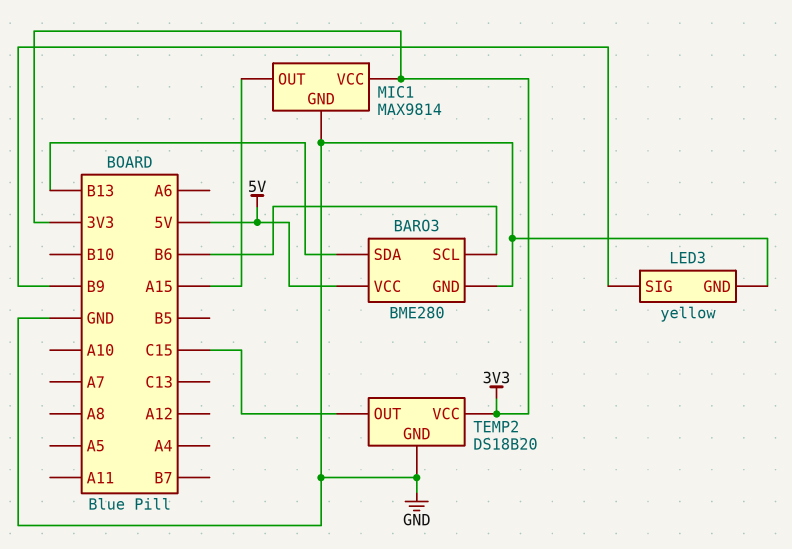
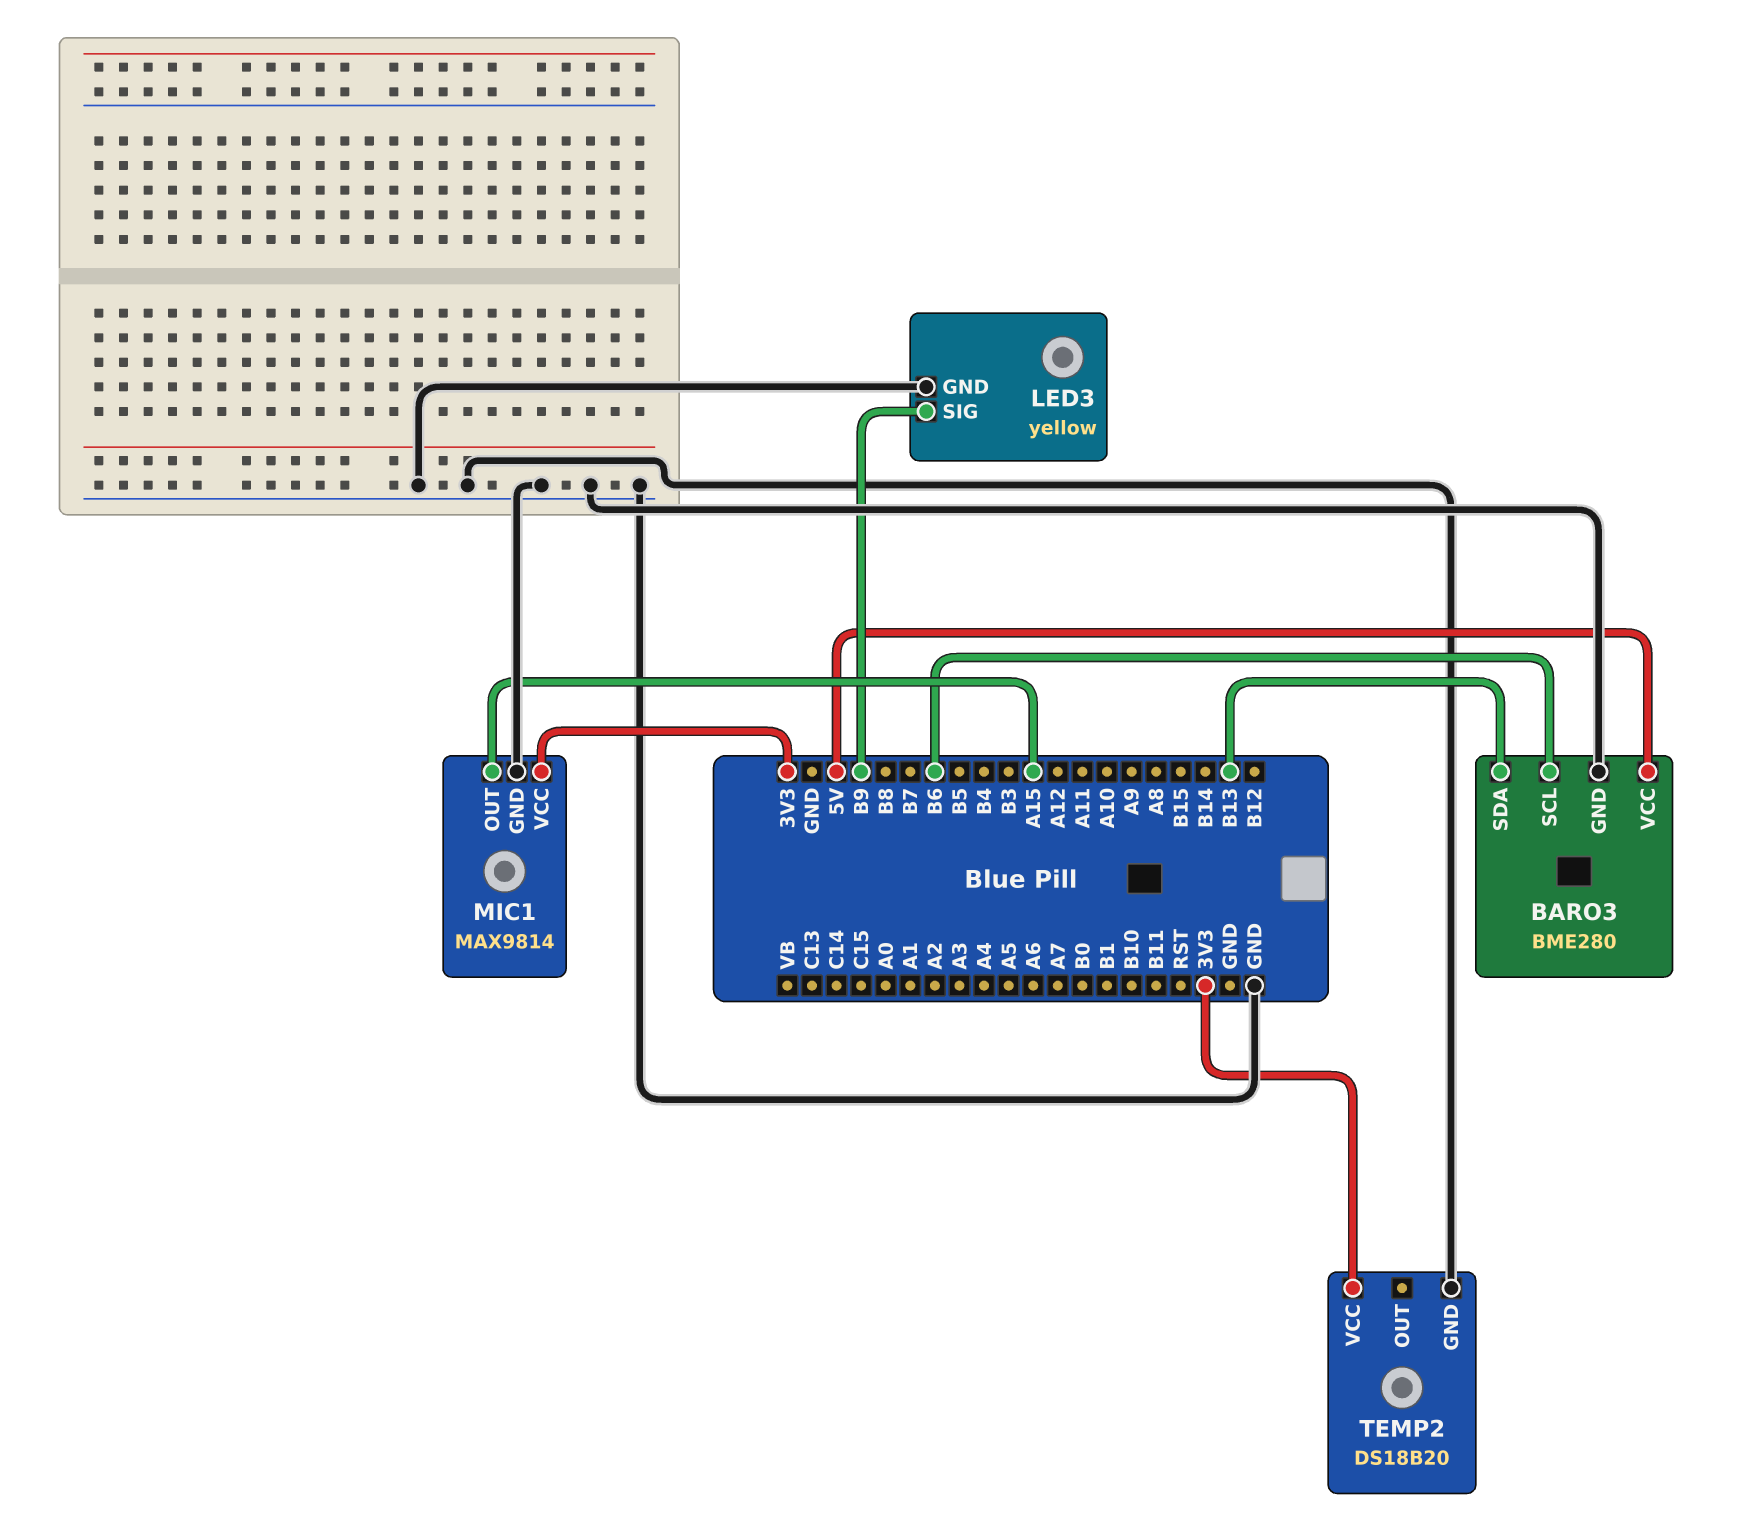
TEMP2 pin OUT: C15 -> none

